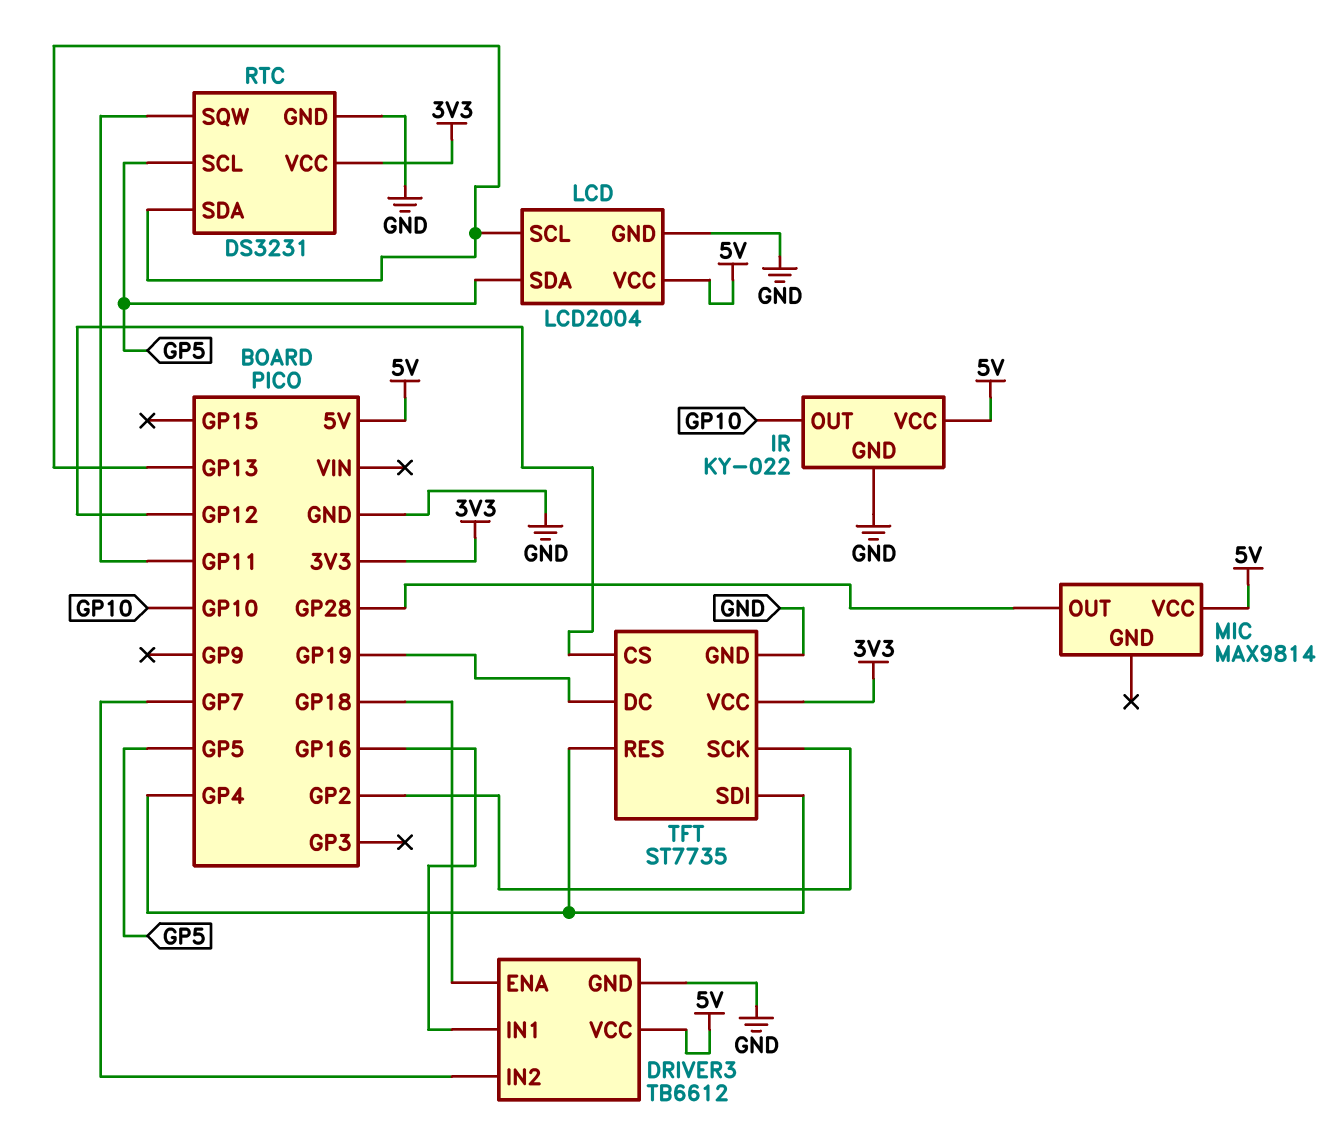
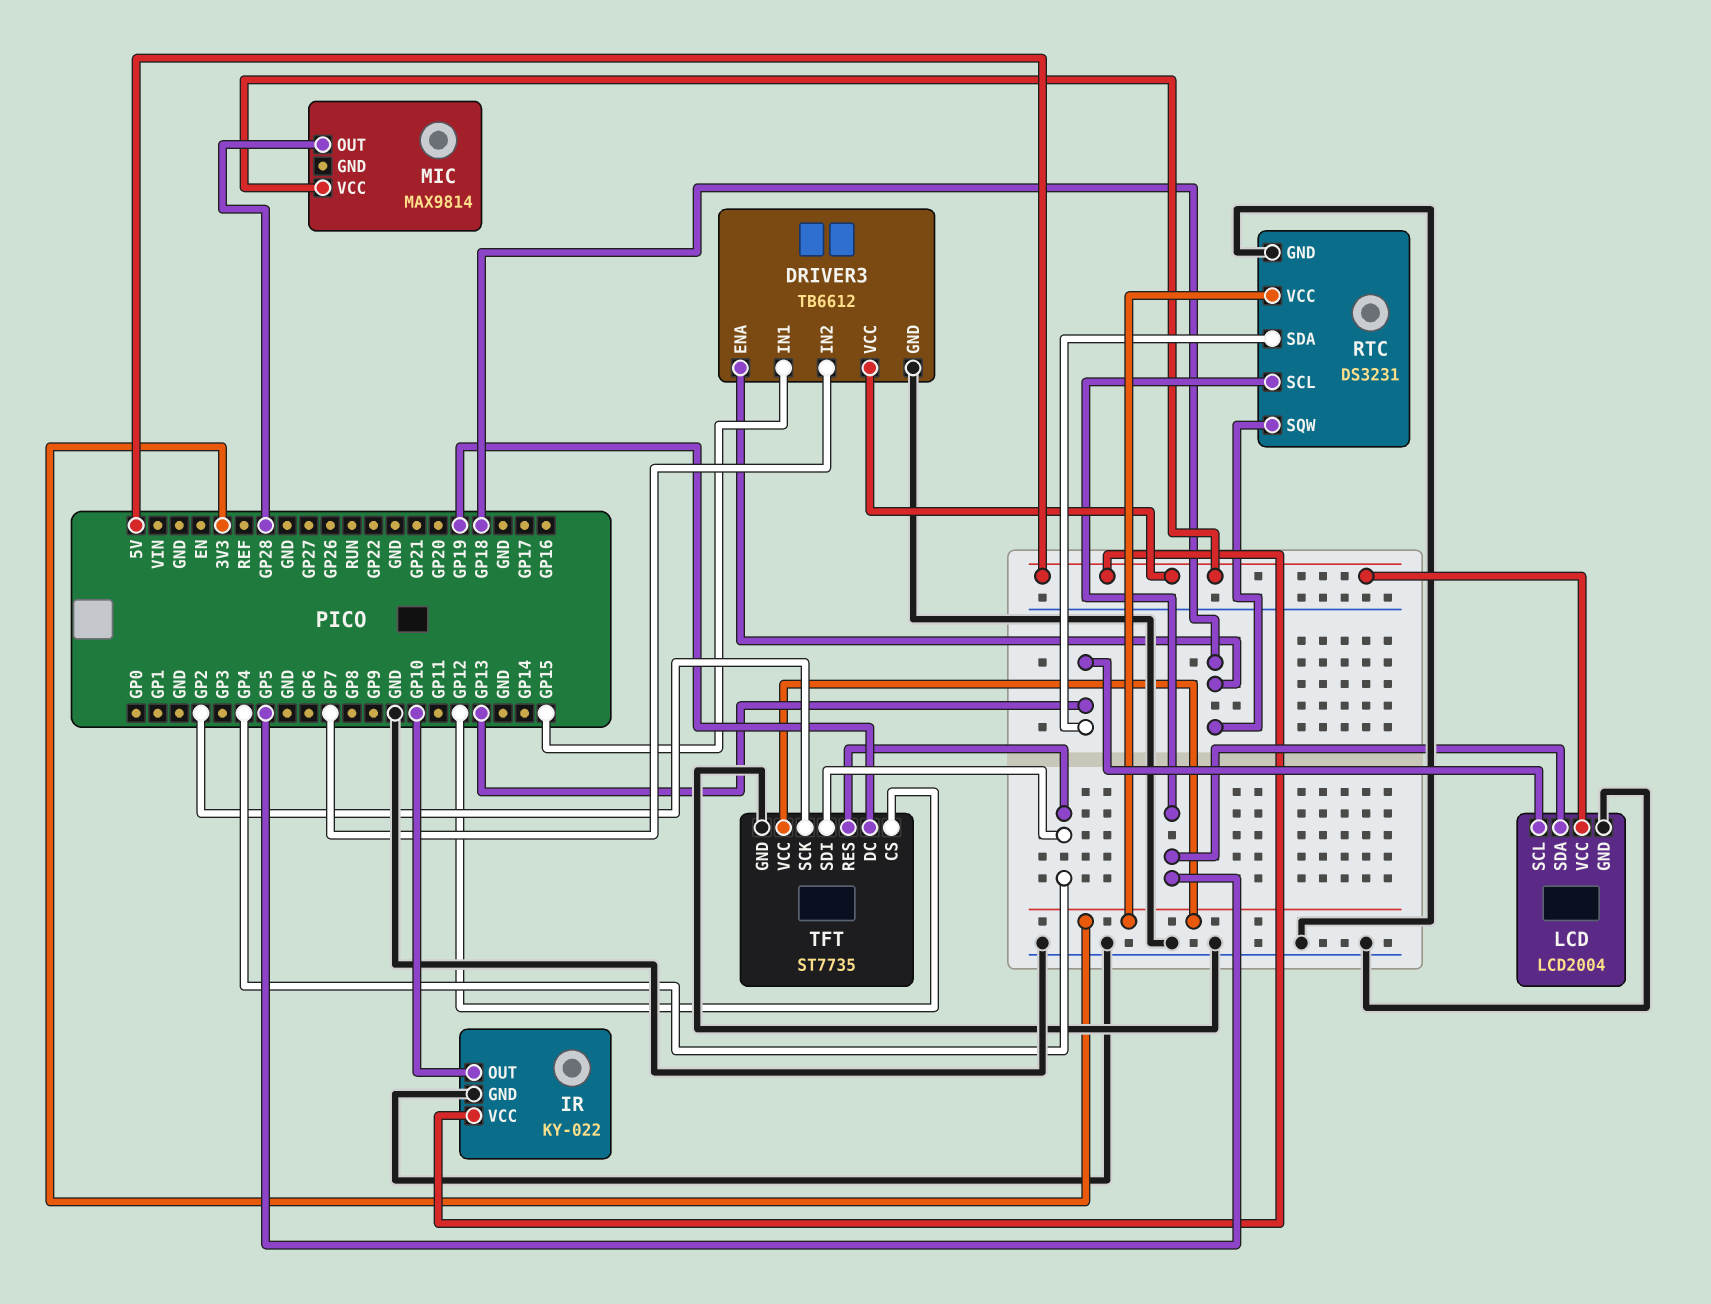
DRIVER3 pin IN1: GP16 -> GP15
RTC pin SQW: GP11 -> GP18

